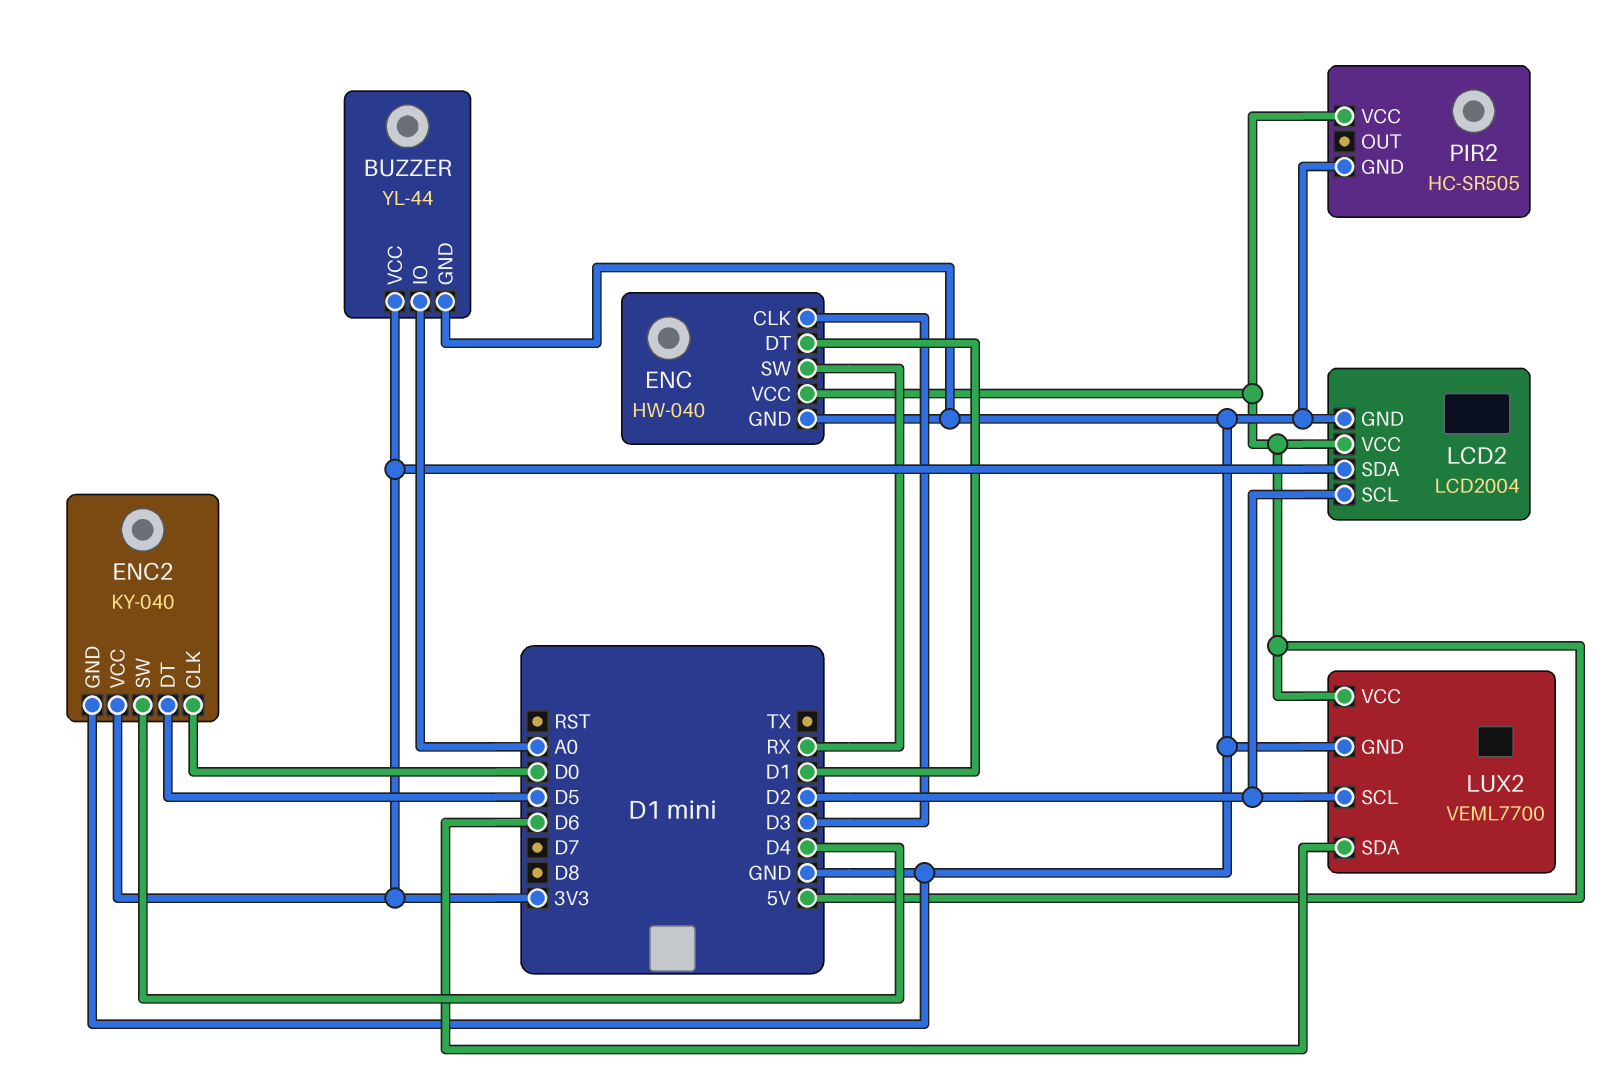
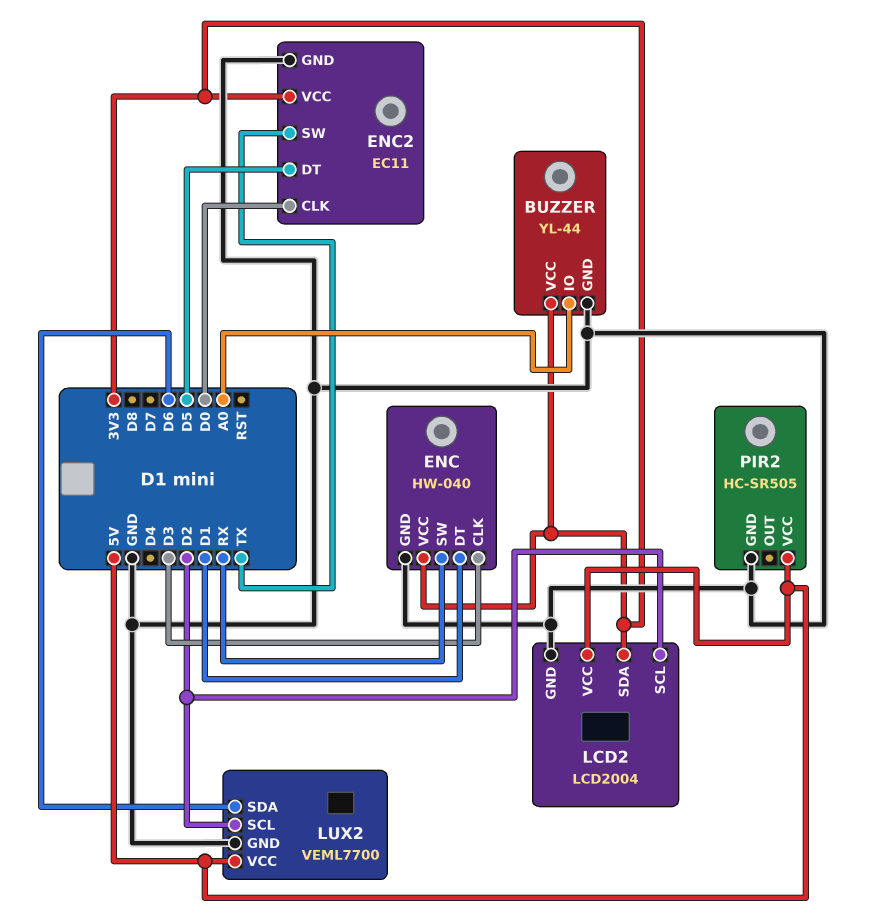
ENC pin VCC: 5V -> 3V3
ENC2: KY-040 -> EC11
ENC2 pin SW: D4 -> TX

